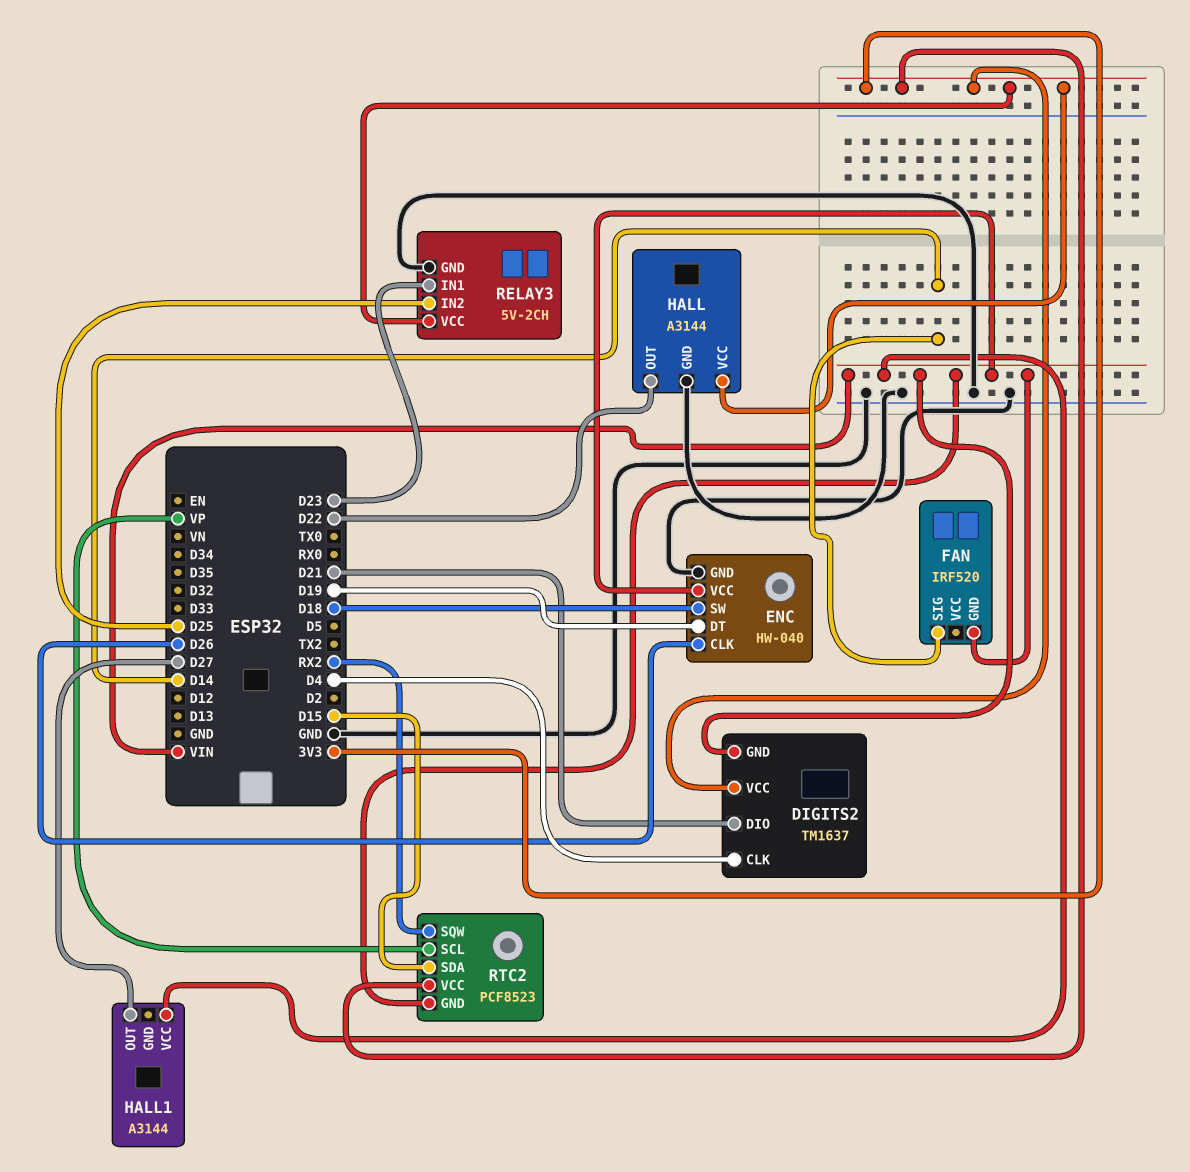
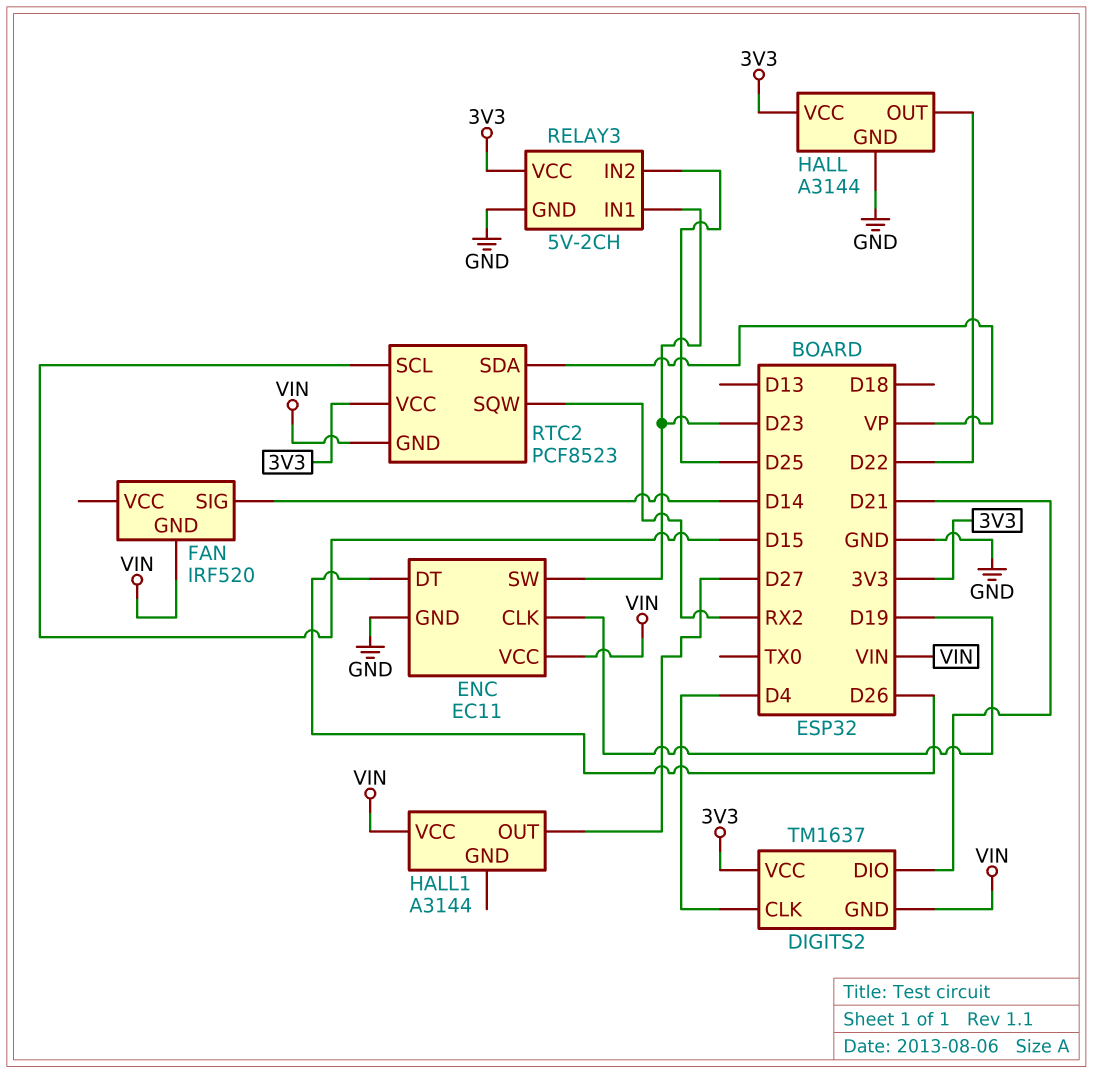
ENC: HW-040 -> EC11
ENC pin CLK: D26 -> D19
ENC pin DT: D19 -> D26
ENC pin SW: D18 -> D23
RTC2 pin SCL: VP -> D15
RTC2 pin SDA: D15 -> VP

